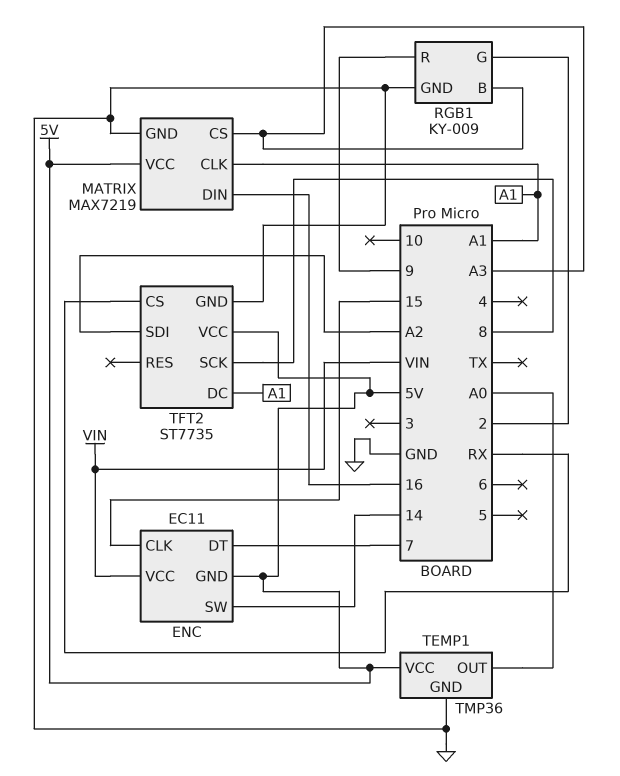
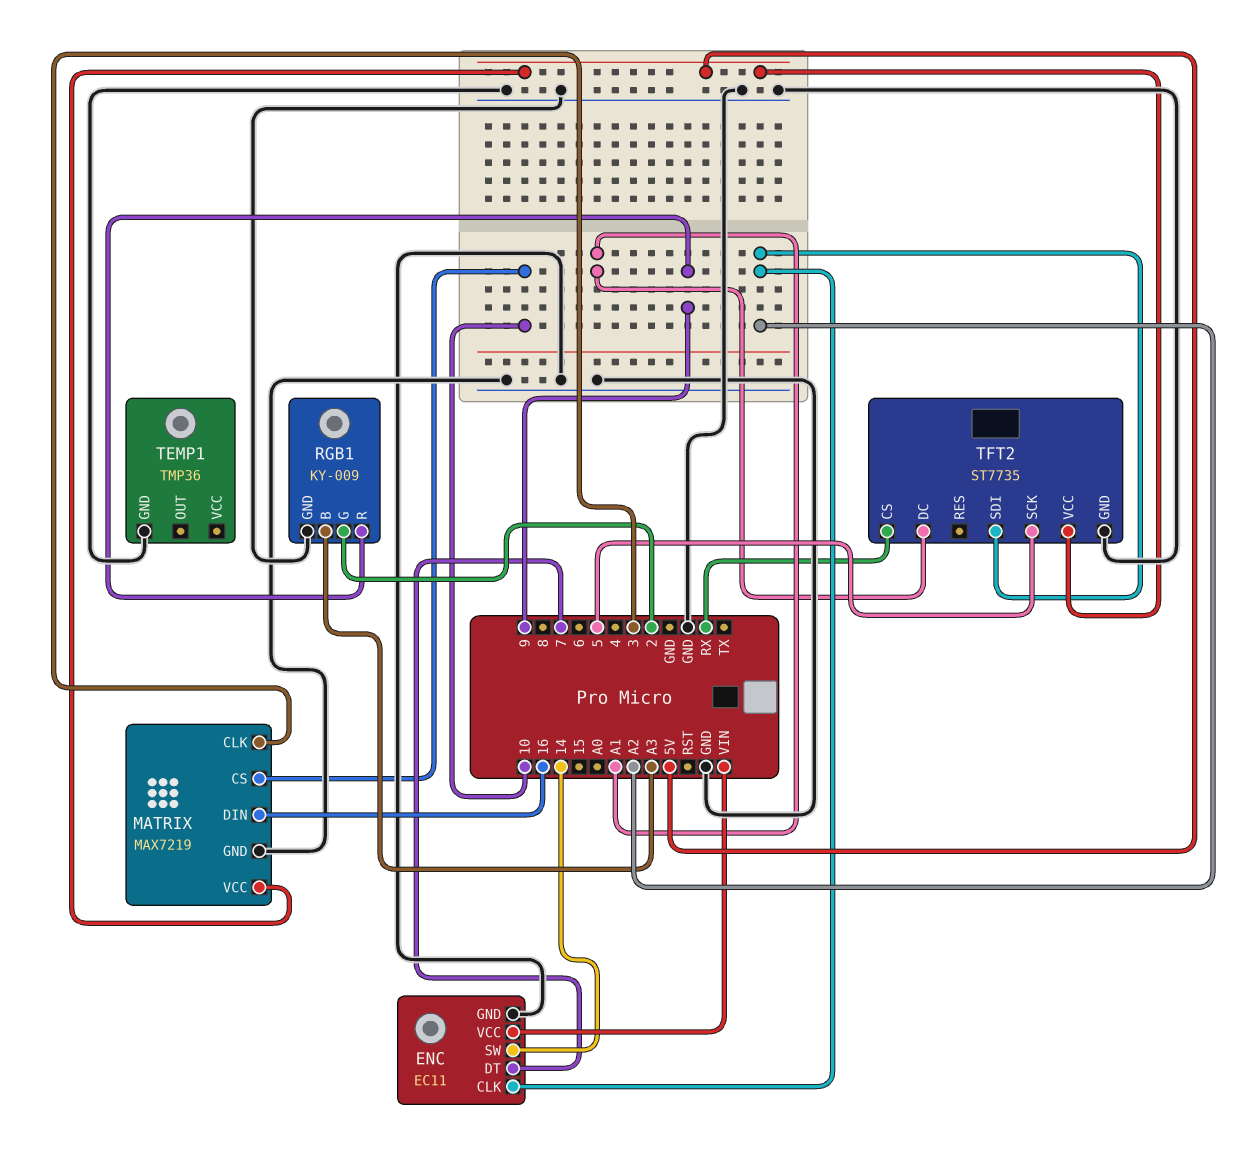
ENC pin CLK: 15 -> A2
ENC pin GND: 5V -> GND
MATRIX pin CLK: A1 -> 3
MATRIX pin CS: A3 -> 10
TEMP1 pin OUT: A0 -> none
TEMP1 pin VCC: 5V -> none
TFT2 pin SCK: 8 -> 5

